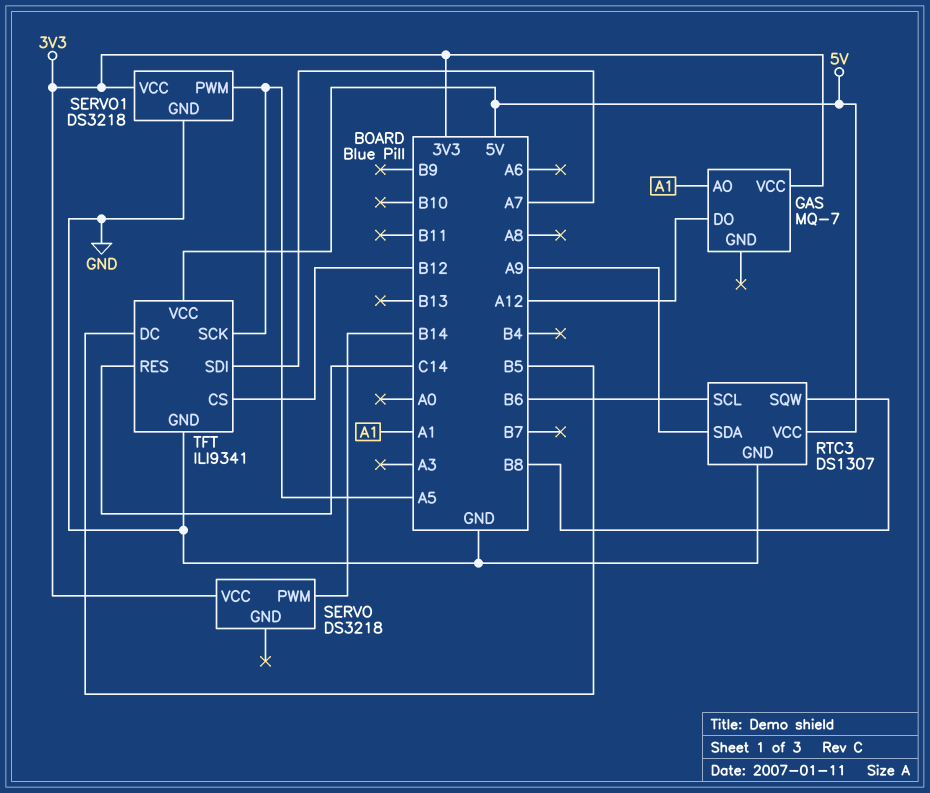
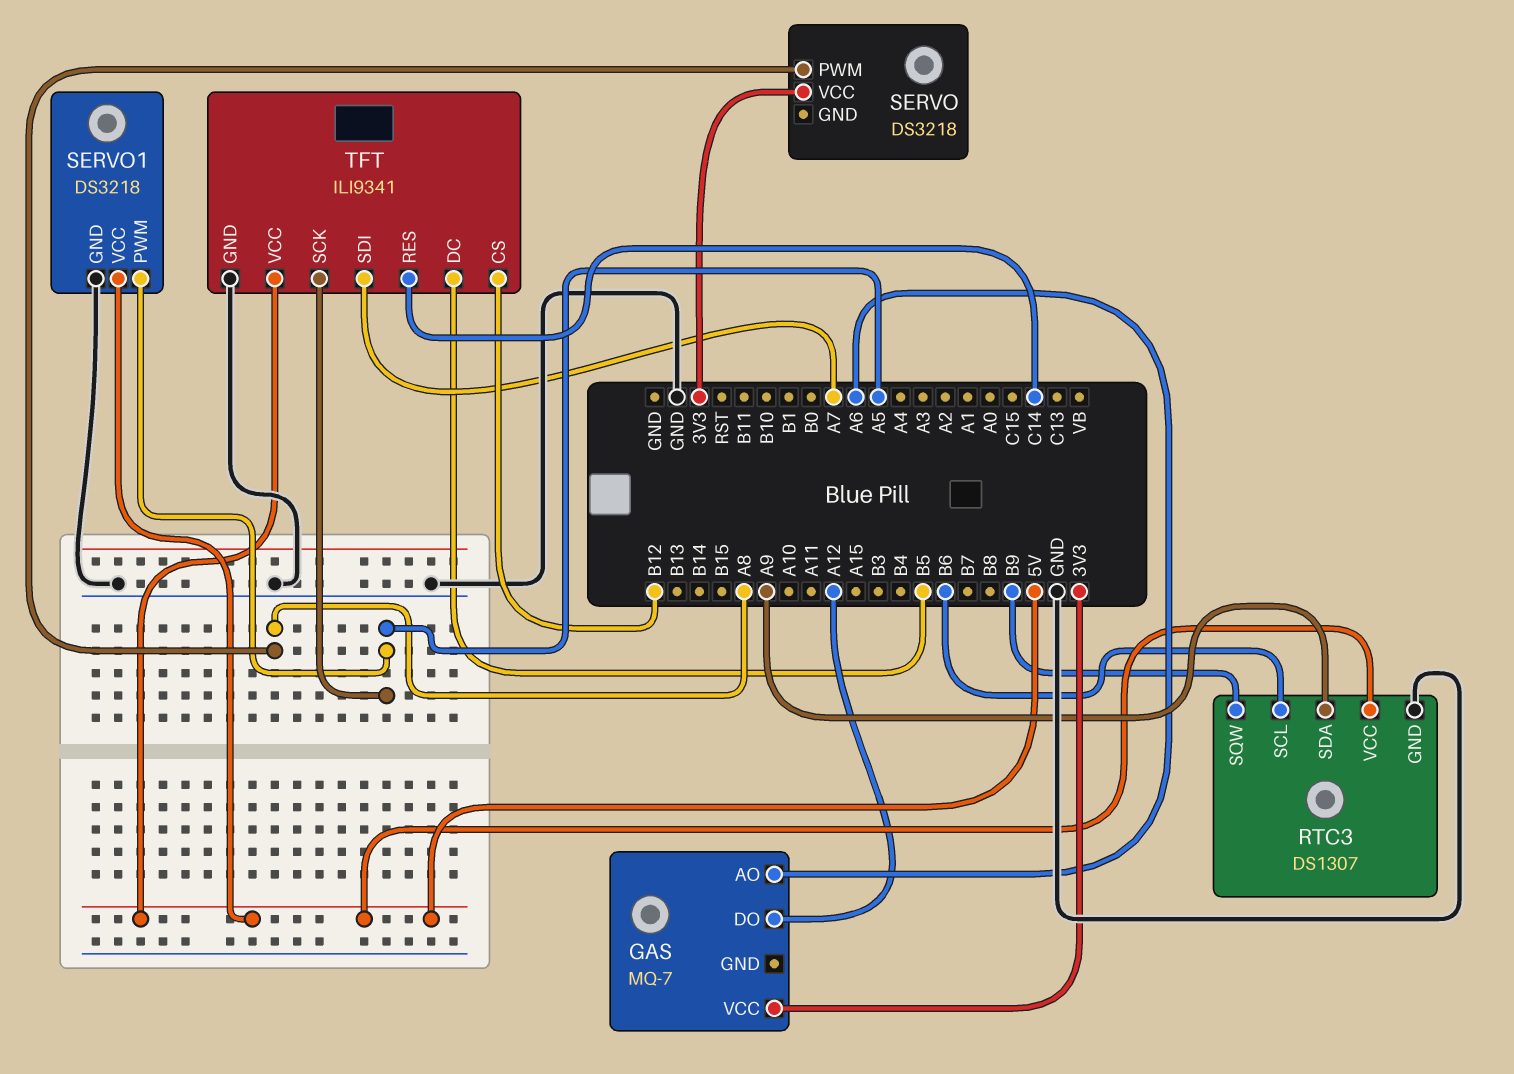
GAS pin AO: A1 -> A6
RTC3 pin SQW: B8 -> B9
SERVO pin PWM: B14 -> A8
SERVO1 pin VCC: 3V3 -> 5V

